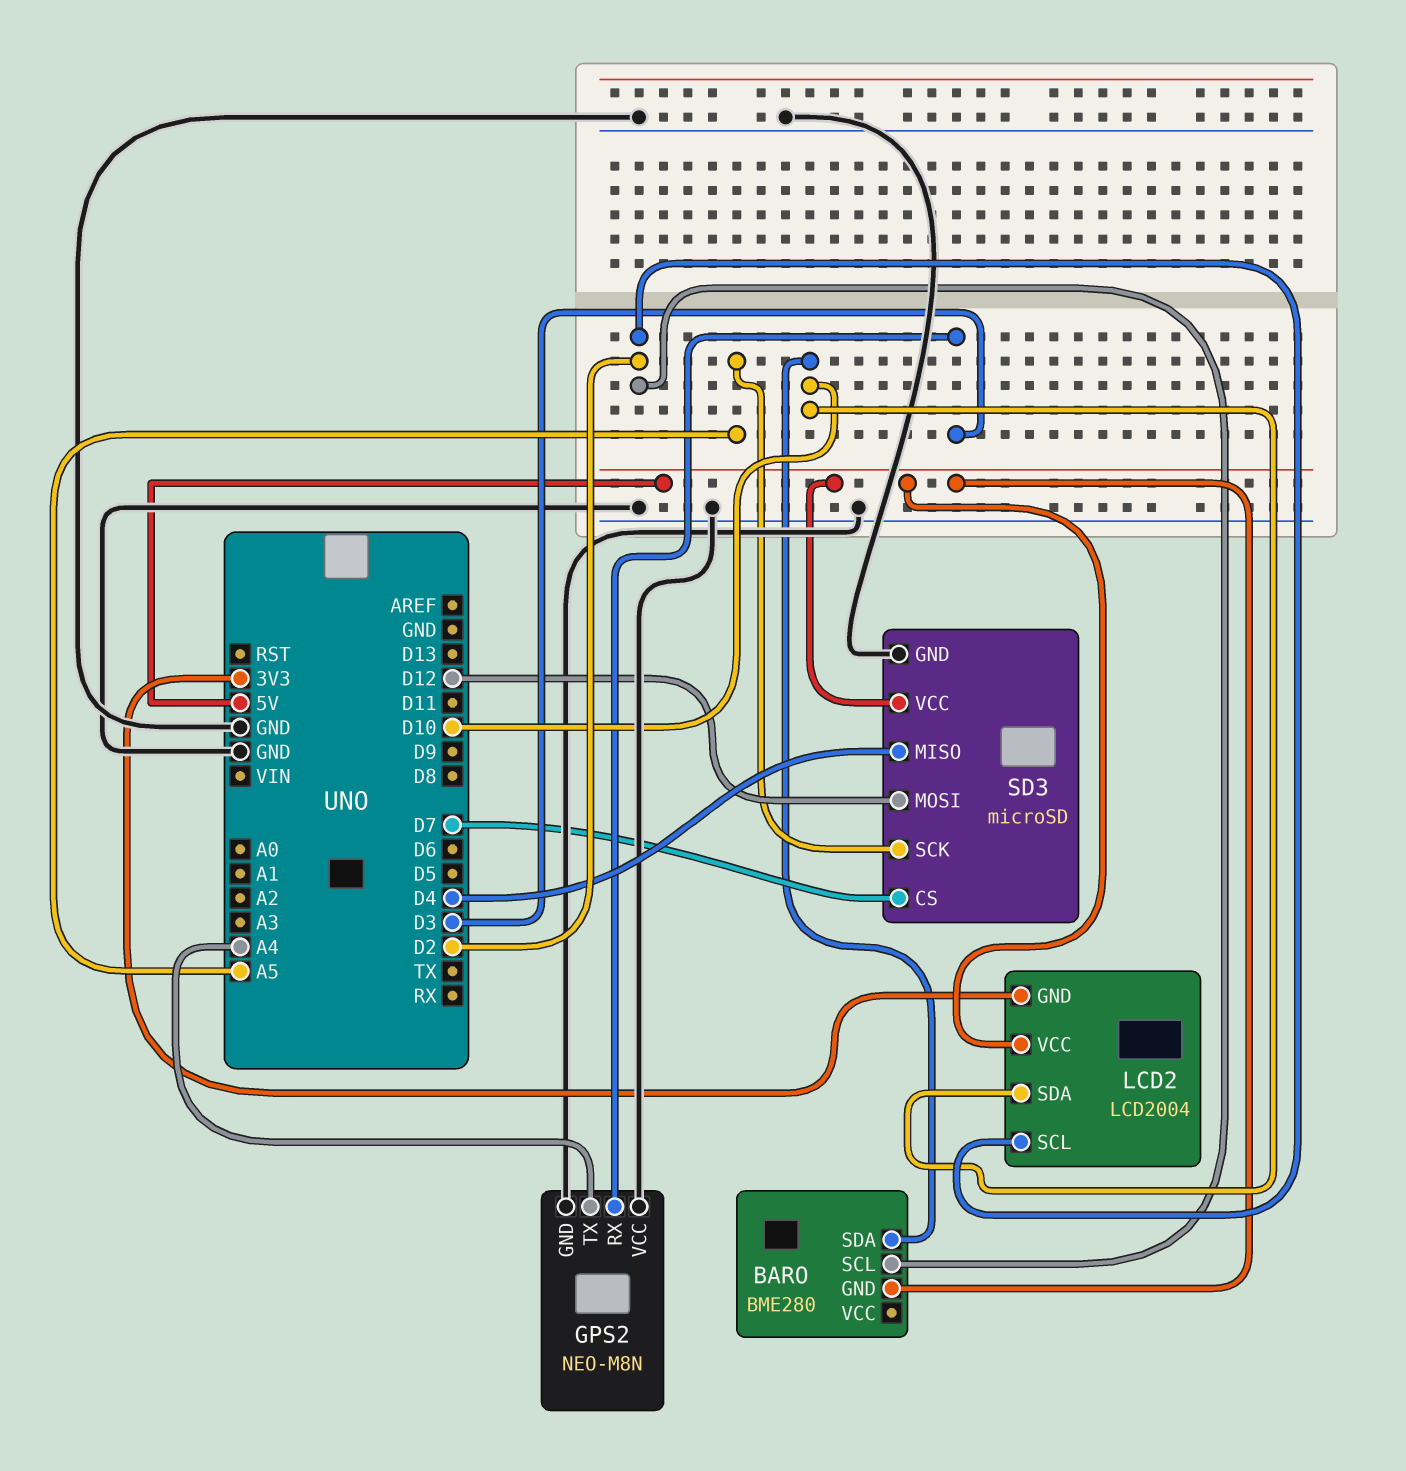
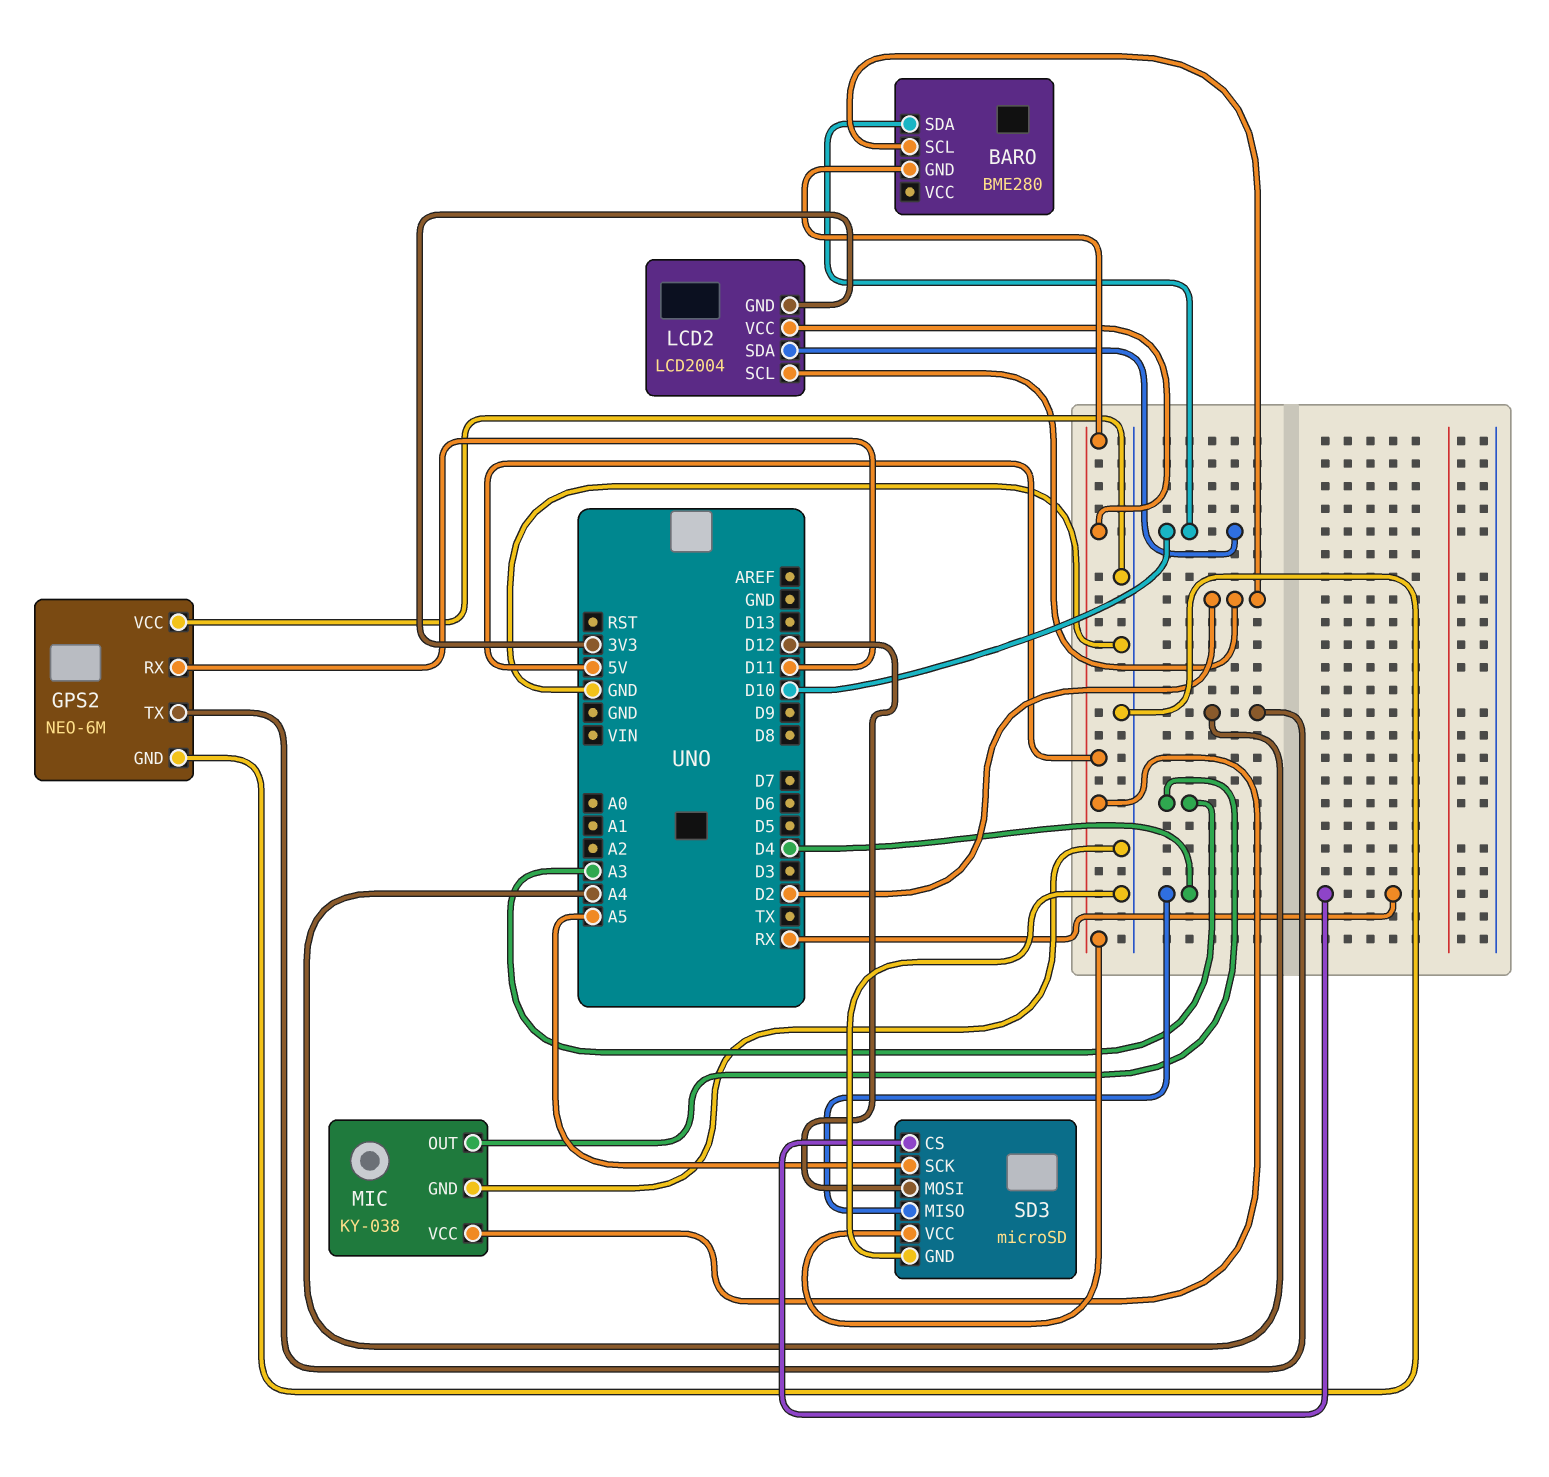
GPS2: NEO-M8N -> NEO-6M
GPS2 pin RX: D3 -> D11
MIC: none -> KY-038
MIC pin GND: none -> GND
MIC pin OUT: none -> A3
MIC pin VCC: none -> 5V
SD3 pin CS: D7 -> RX

